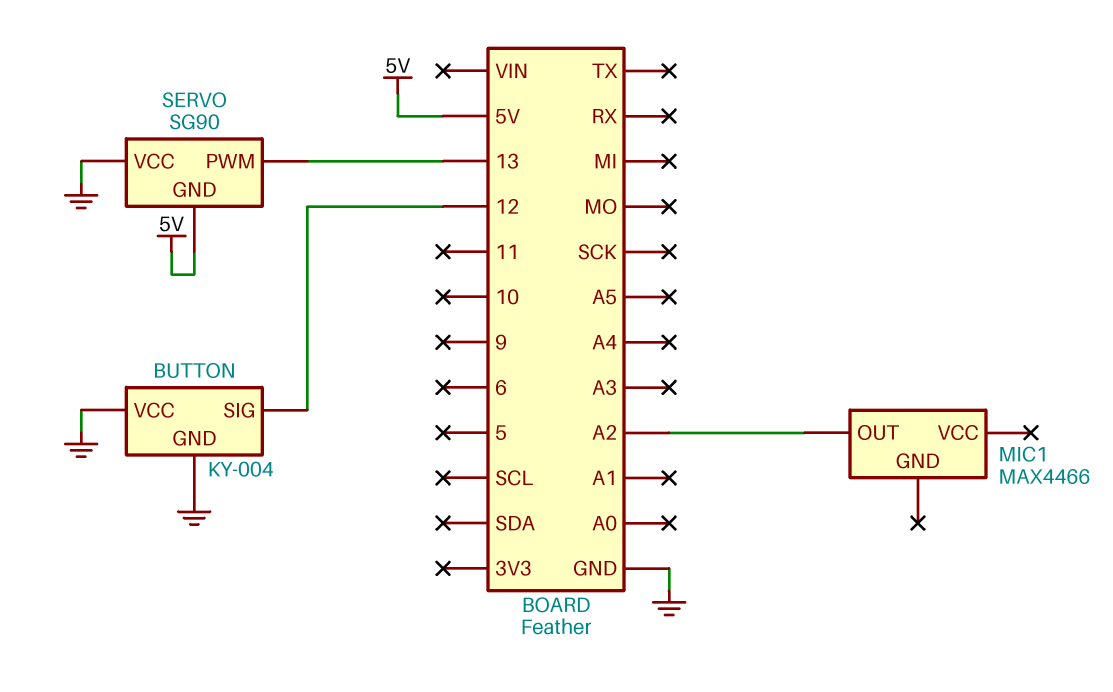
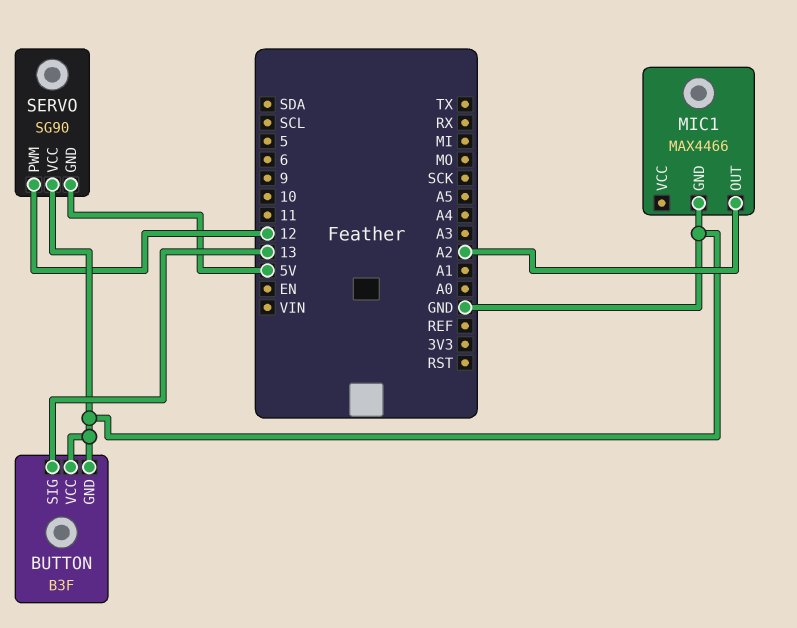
BUTTON: KY-004 -> B3F
BUTTON pin SIG: 12 -> 13
MIC1 pin GND: none -> GND
SERVO pin PWM: 13 -> 12

